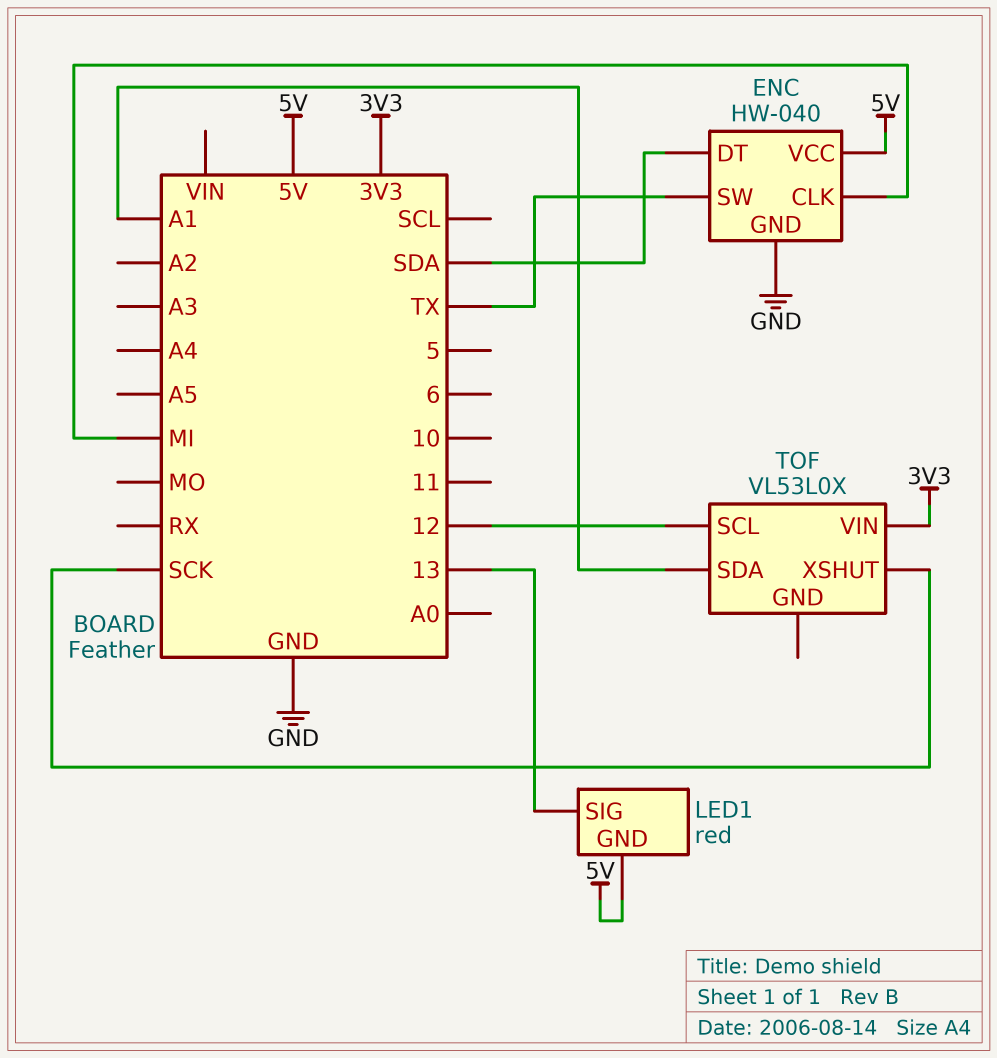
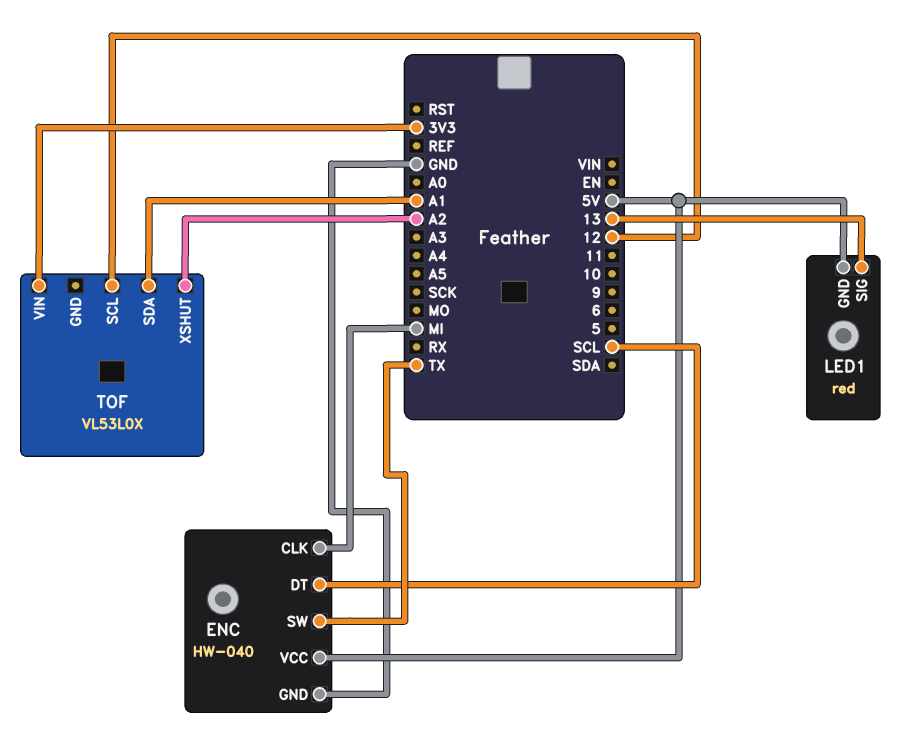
ENC pin DT: SDA -> SCL
TOF pin XSHUT: SCK -> A2

